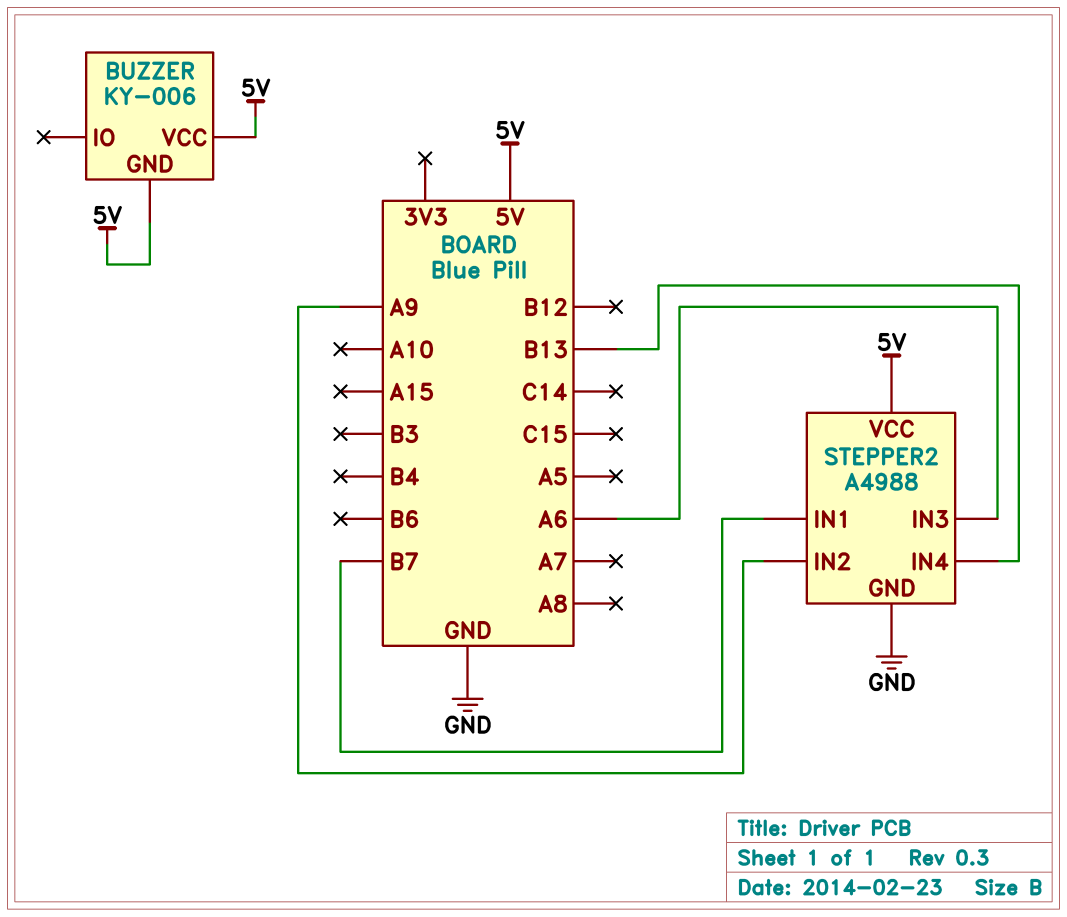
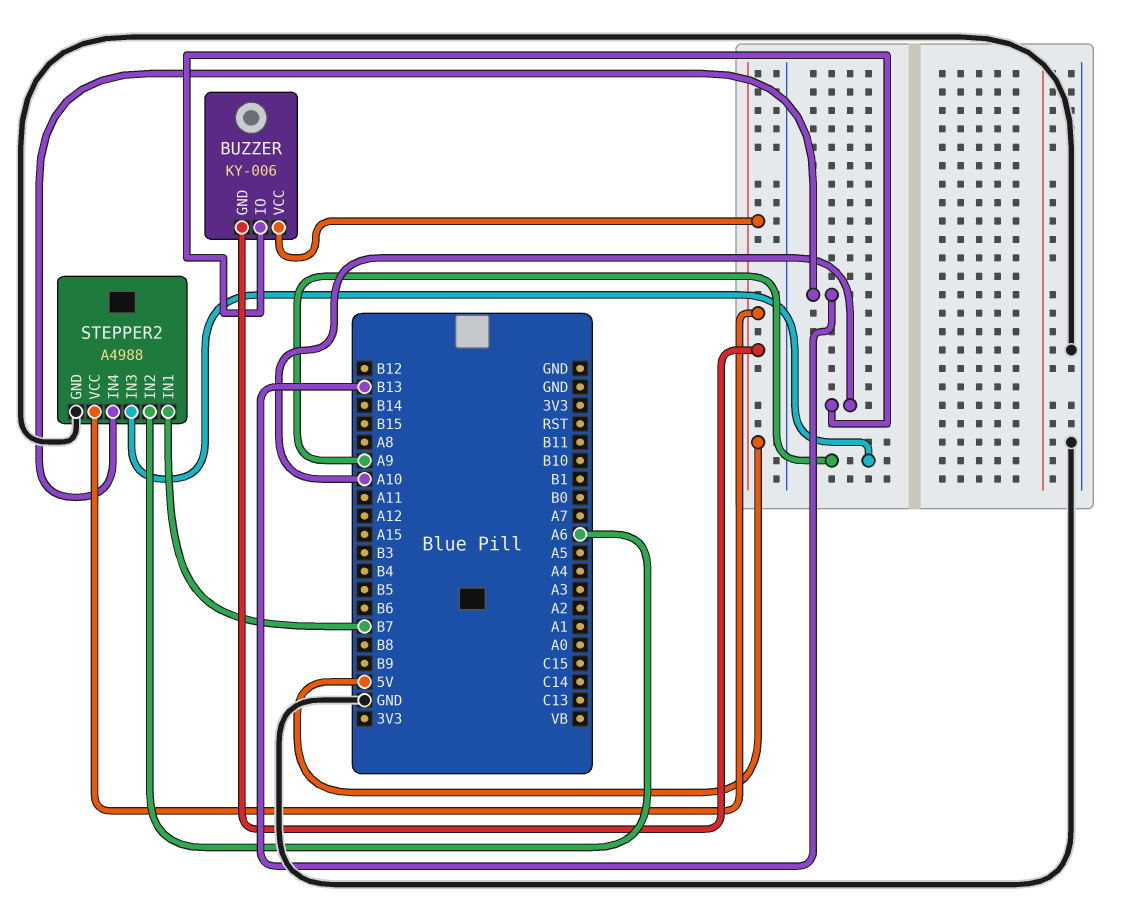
BUZZER pin IO: none -> A10
STEPPER2 pin IN2: A9 -> A6
STEPPER2 pin IN3: A6 -> A9

